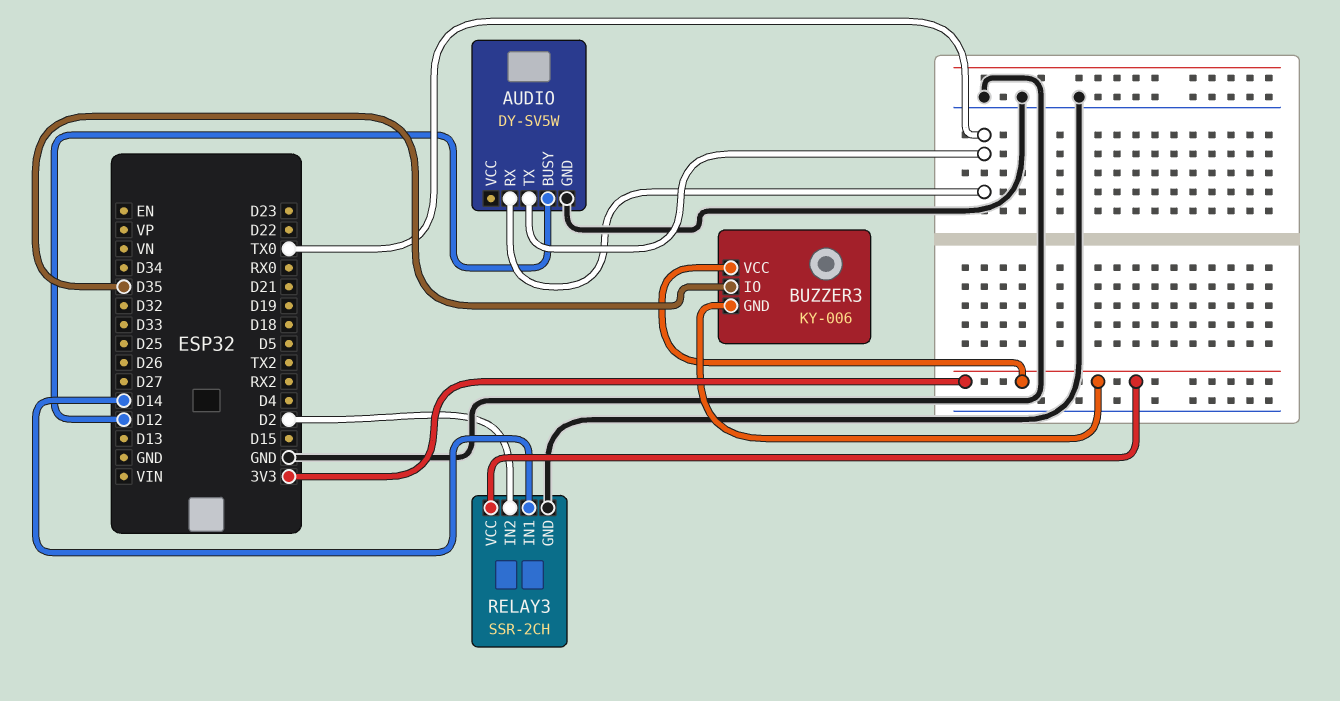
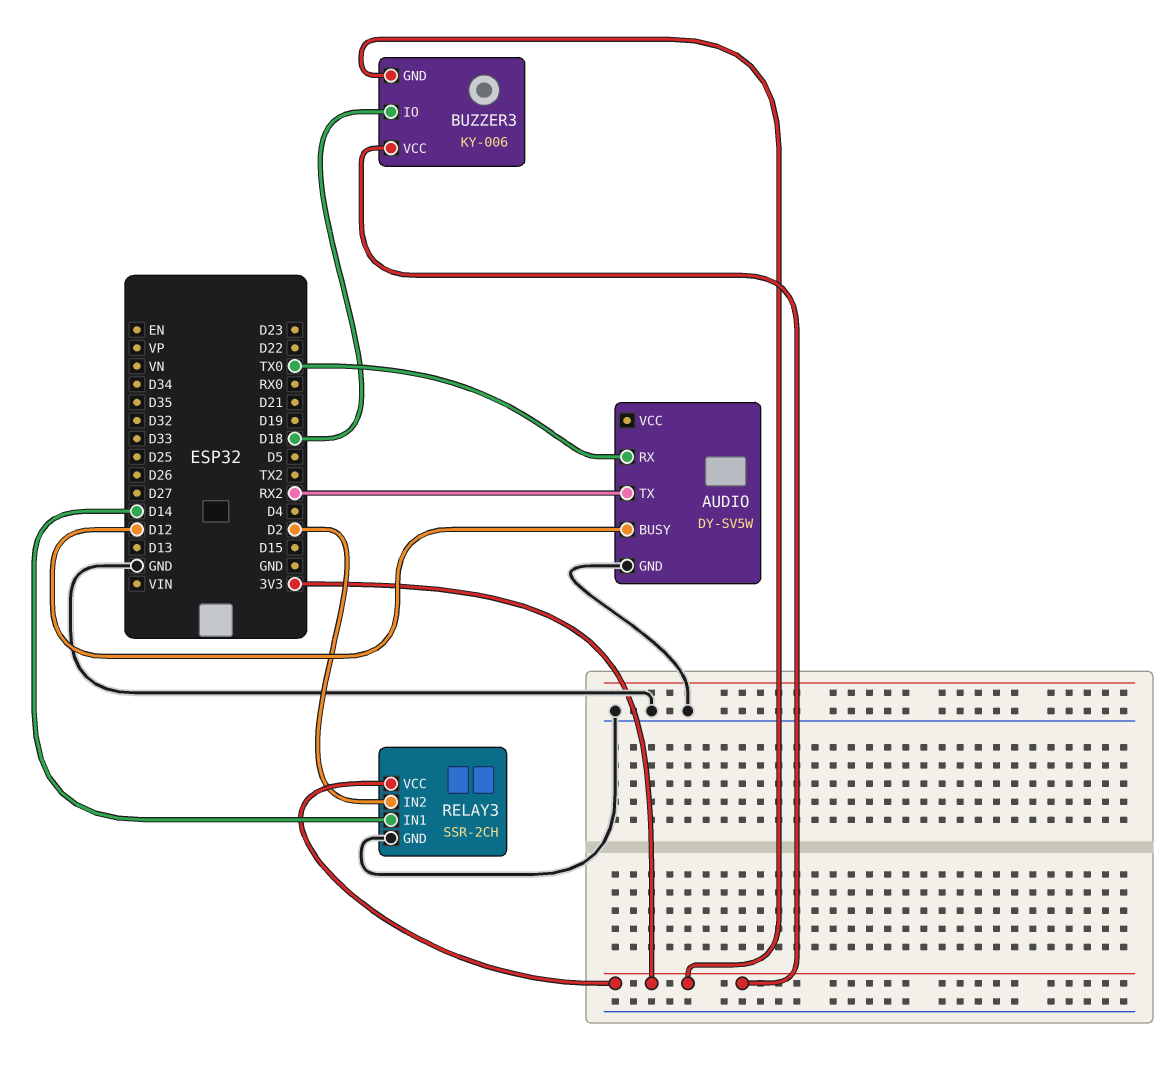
AUDIO pin TX: TX0 -> RX2
BUZZER3 pin IO: D35 -> D18

